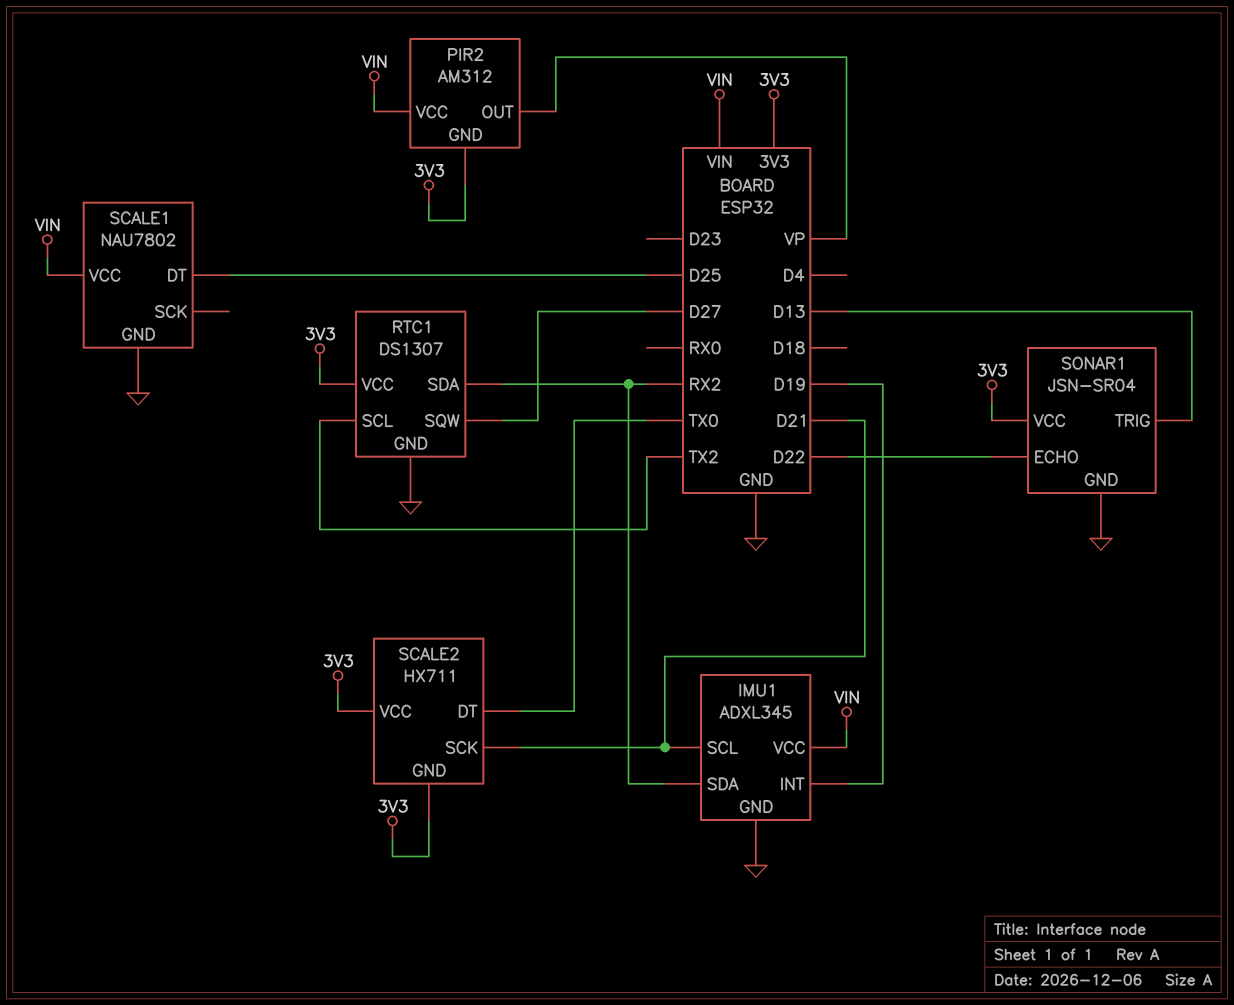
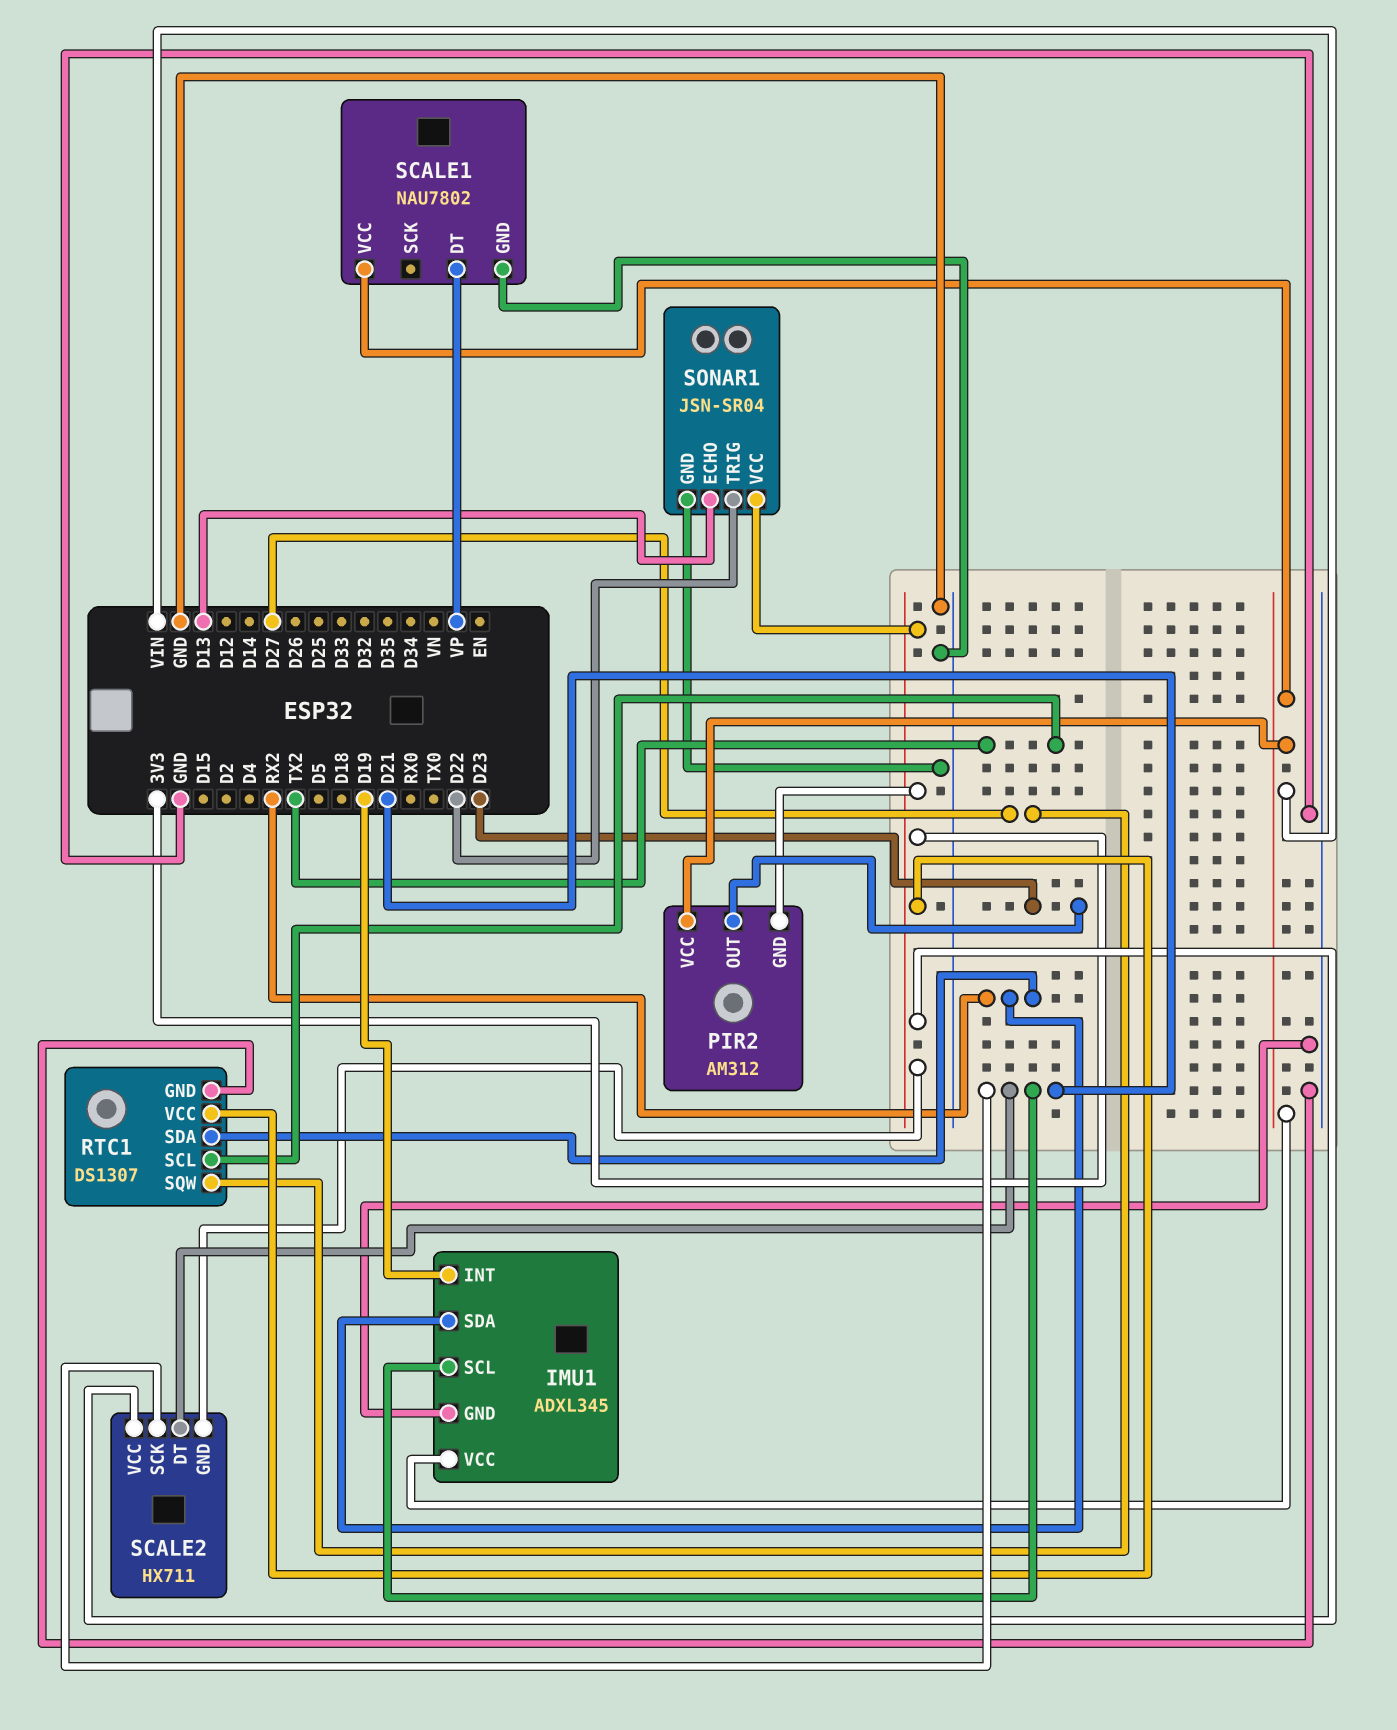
PIR2 pin OUT: VP -> D23
SCALE1 pin DT: D25 -> VP
SCALE2 pin DT: TX0 -> D21
SONAR1 pin ECHO: D22 -> D13
SONAR1 pin TRIG: D13 -> D22

